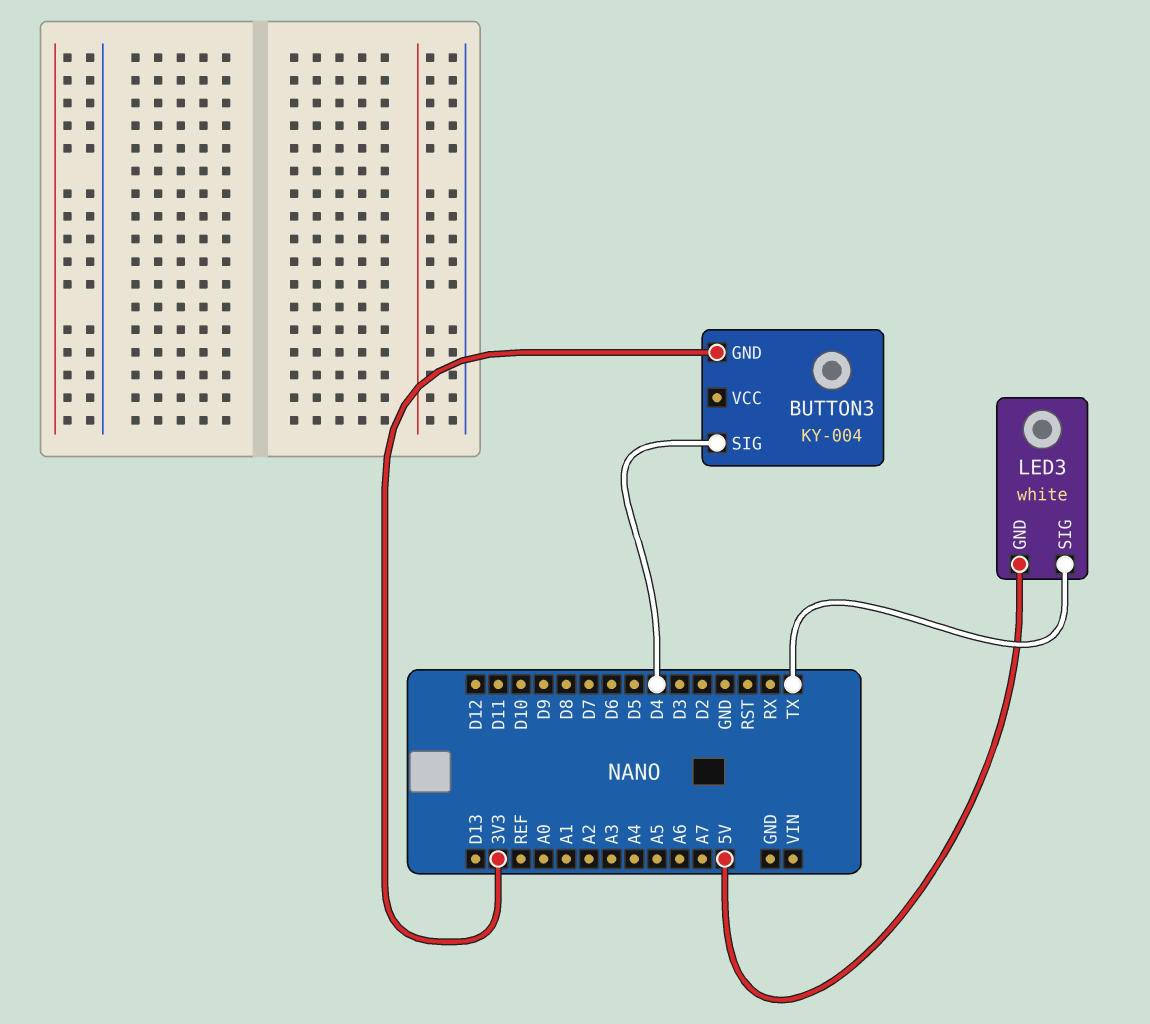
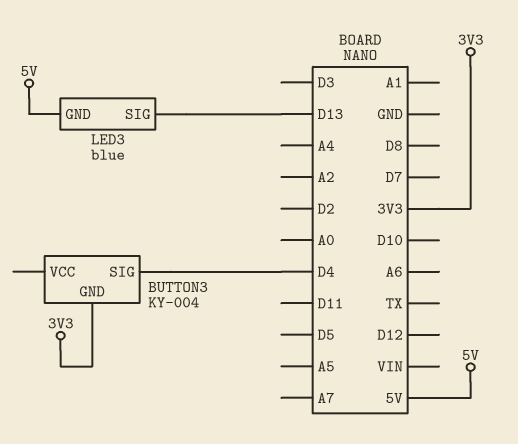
LED3: white -> blue
LED3 pin SIG: TX -> D13

